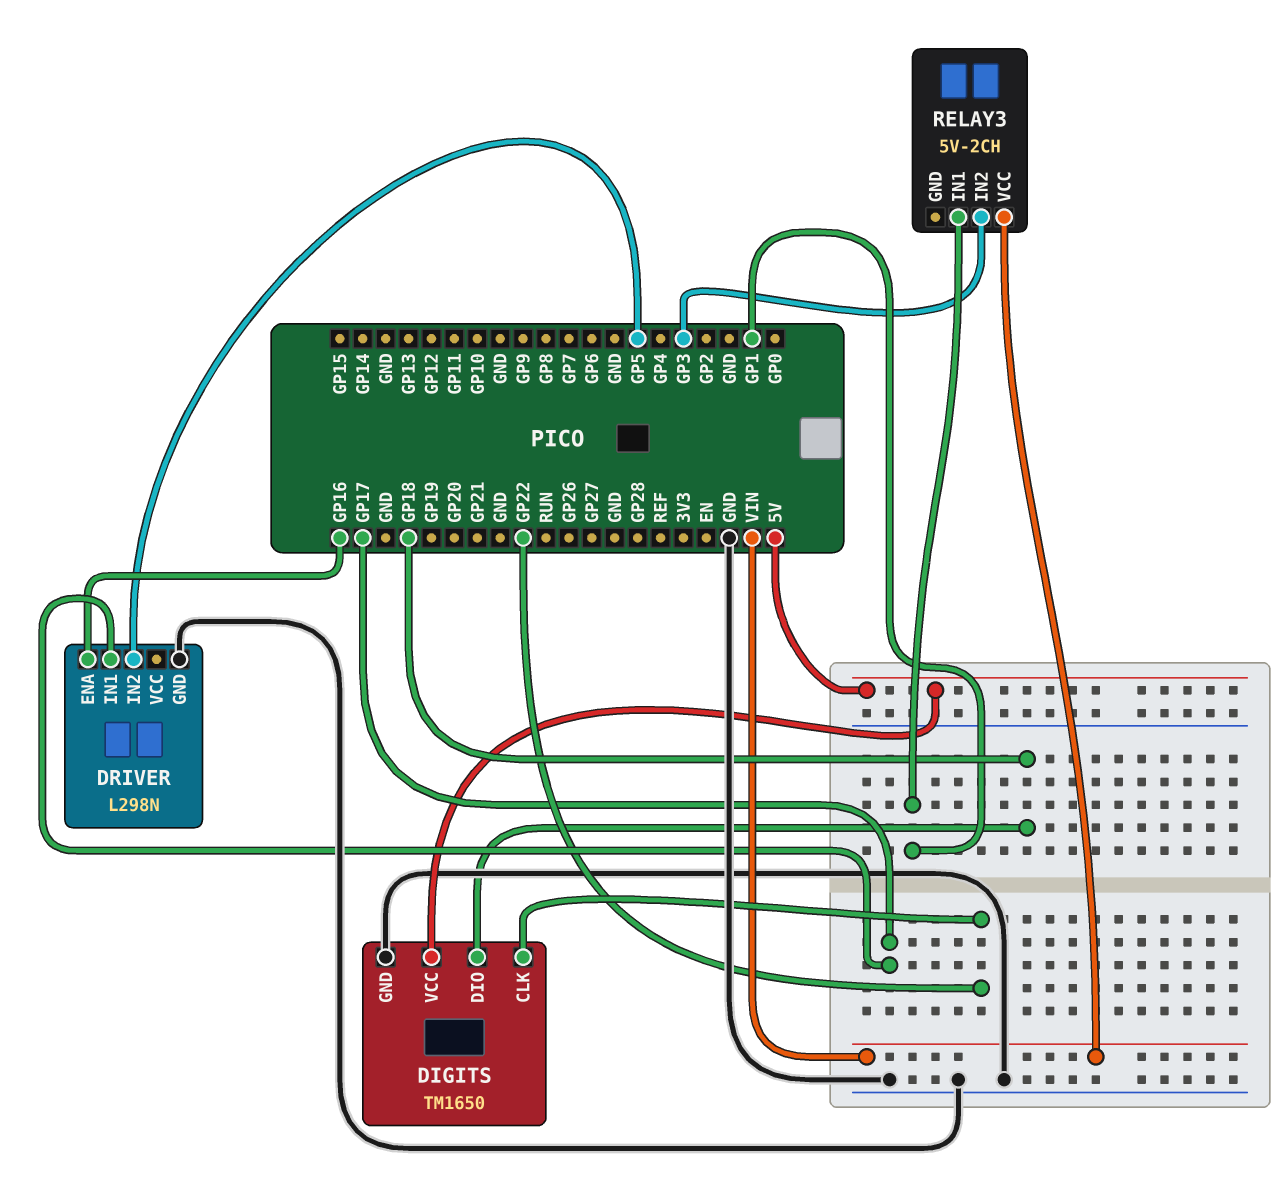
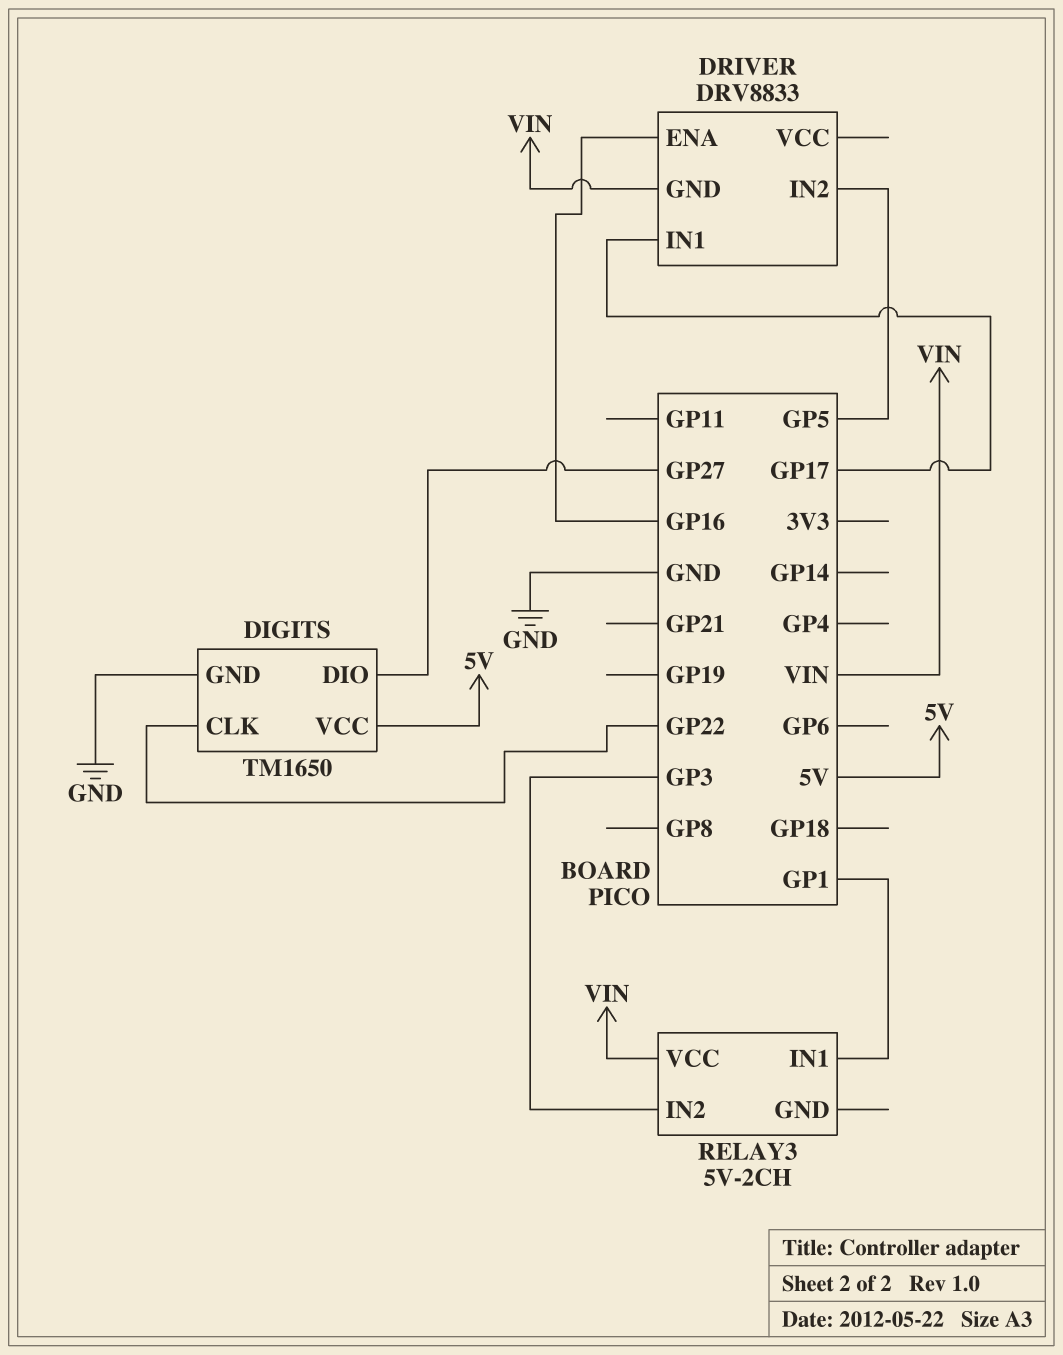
DIGITS pin DIO: GP18 -> GP27
DRIVER: L298N -> DRV8833
DRIVER pin GND: GND -> VIN

